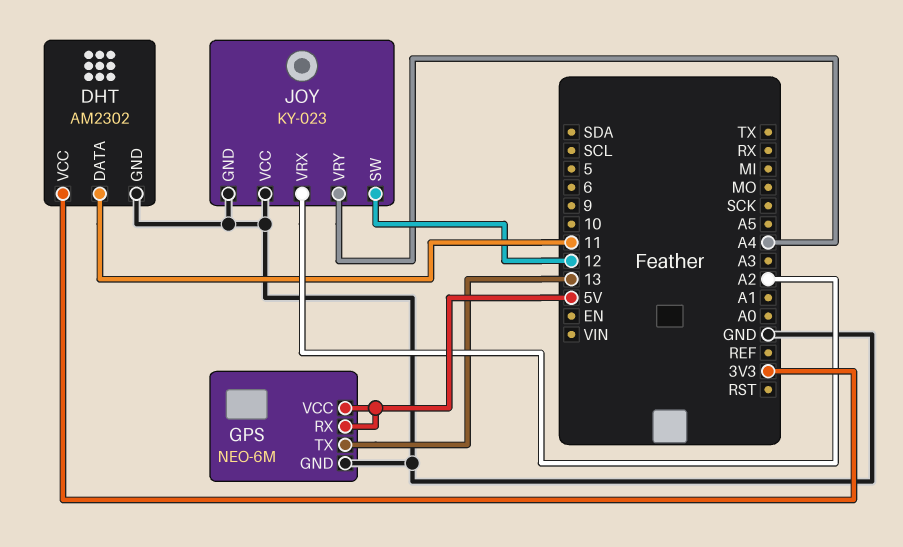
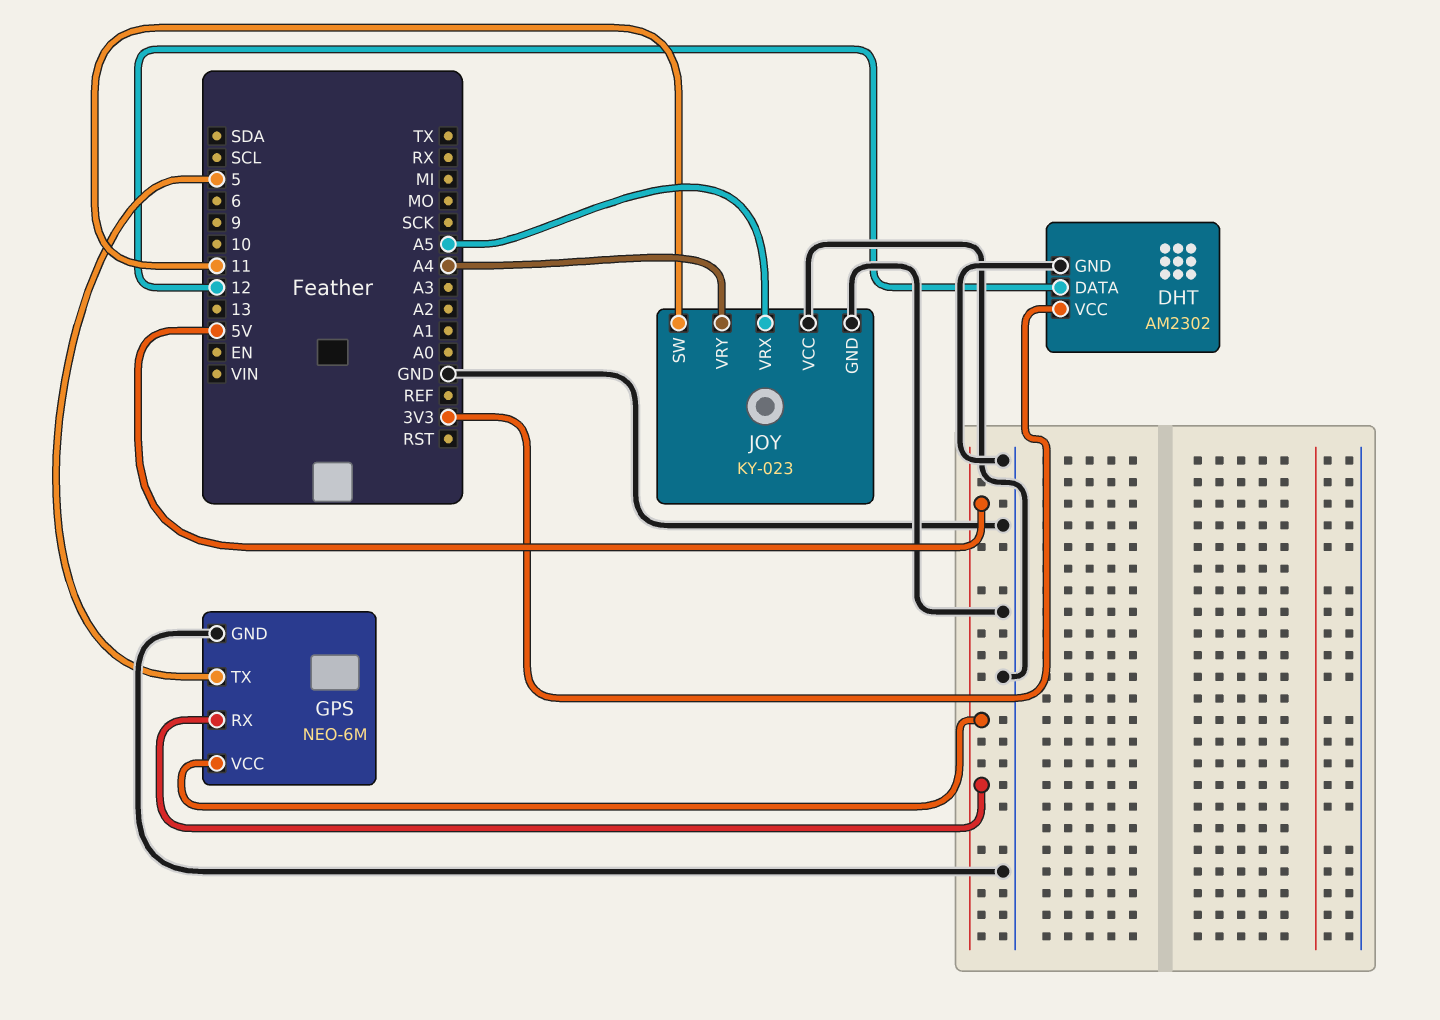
DHT pin DATA: 11 -> 12
GPS pin TX: 13 -> 5
JOY pin SW: 12 -> 11
JOY pin VRX: A2 -> A5

